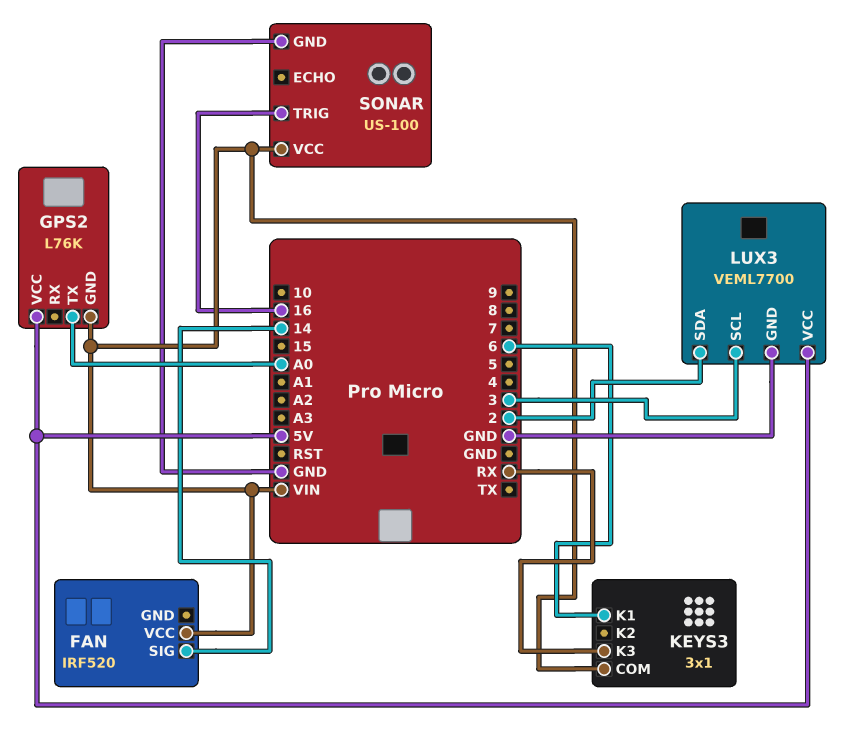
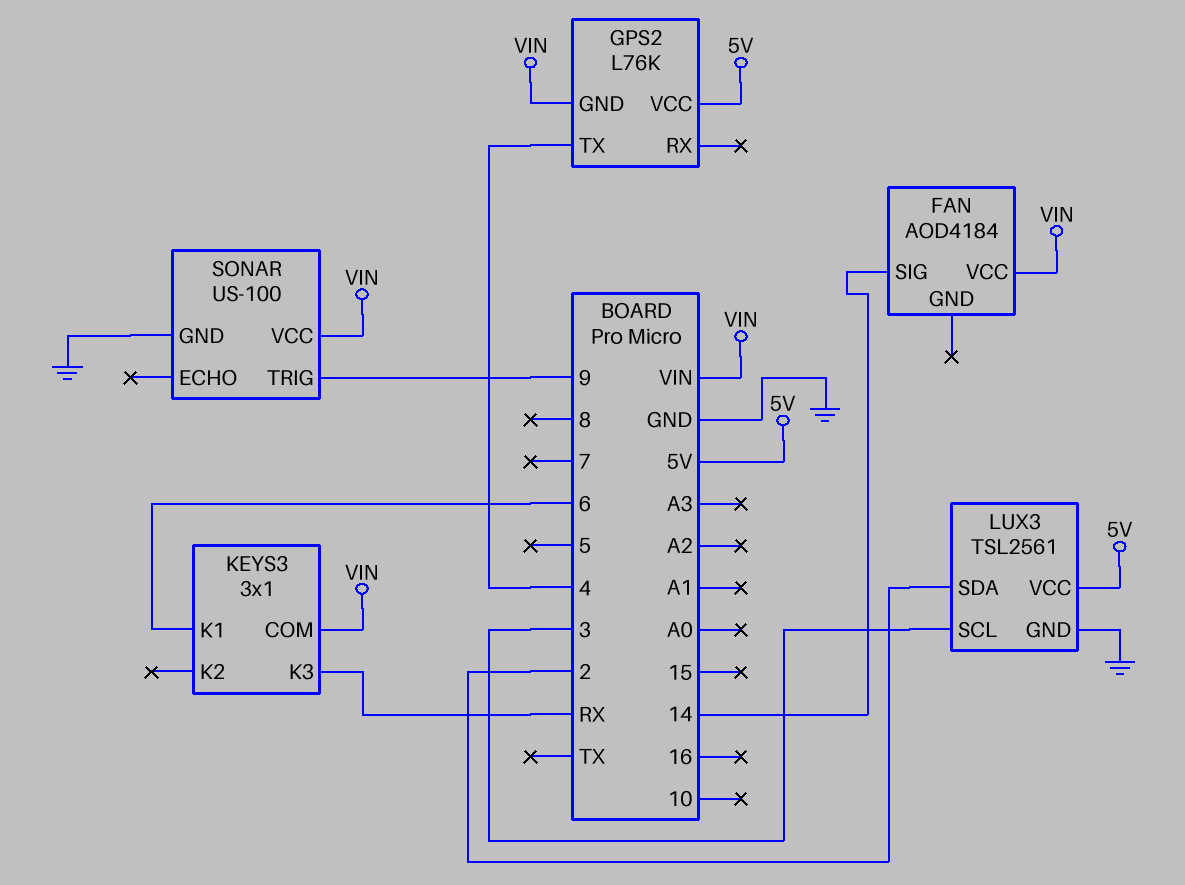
FAN: IRF520 -> AOD4184
GPS2 pin TX: A0 -> 4
LUX3: VEML7700 -> TSL2561
SONAR pin TRIG: 16 -> 9

